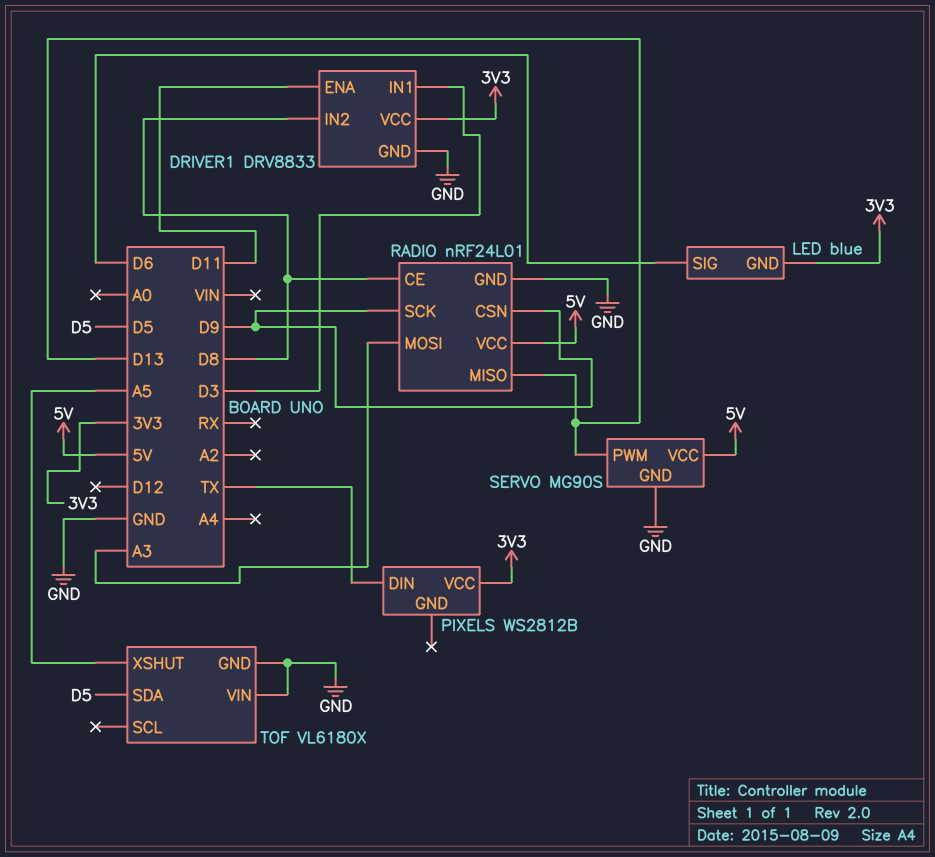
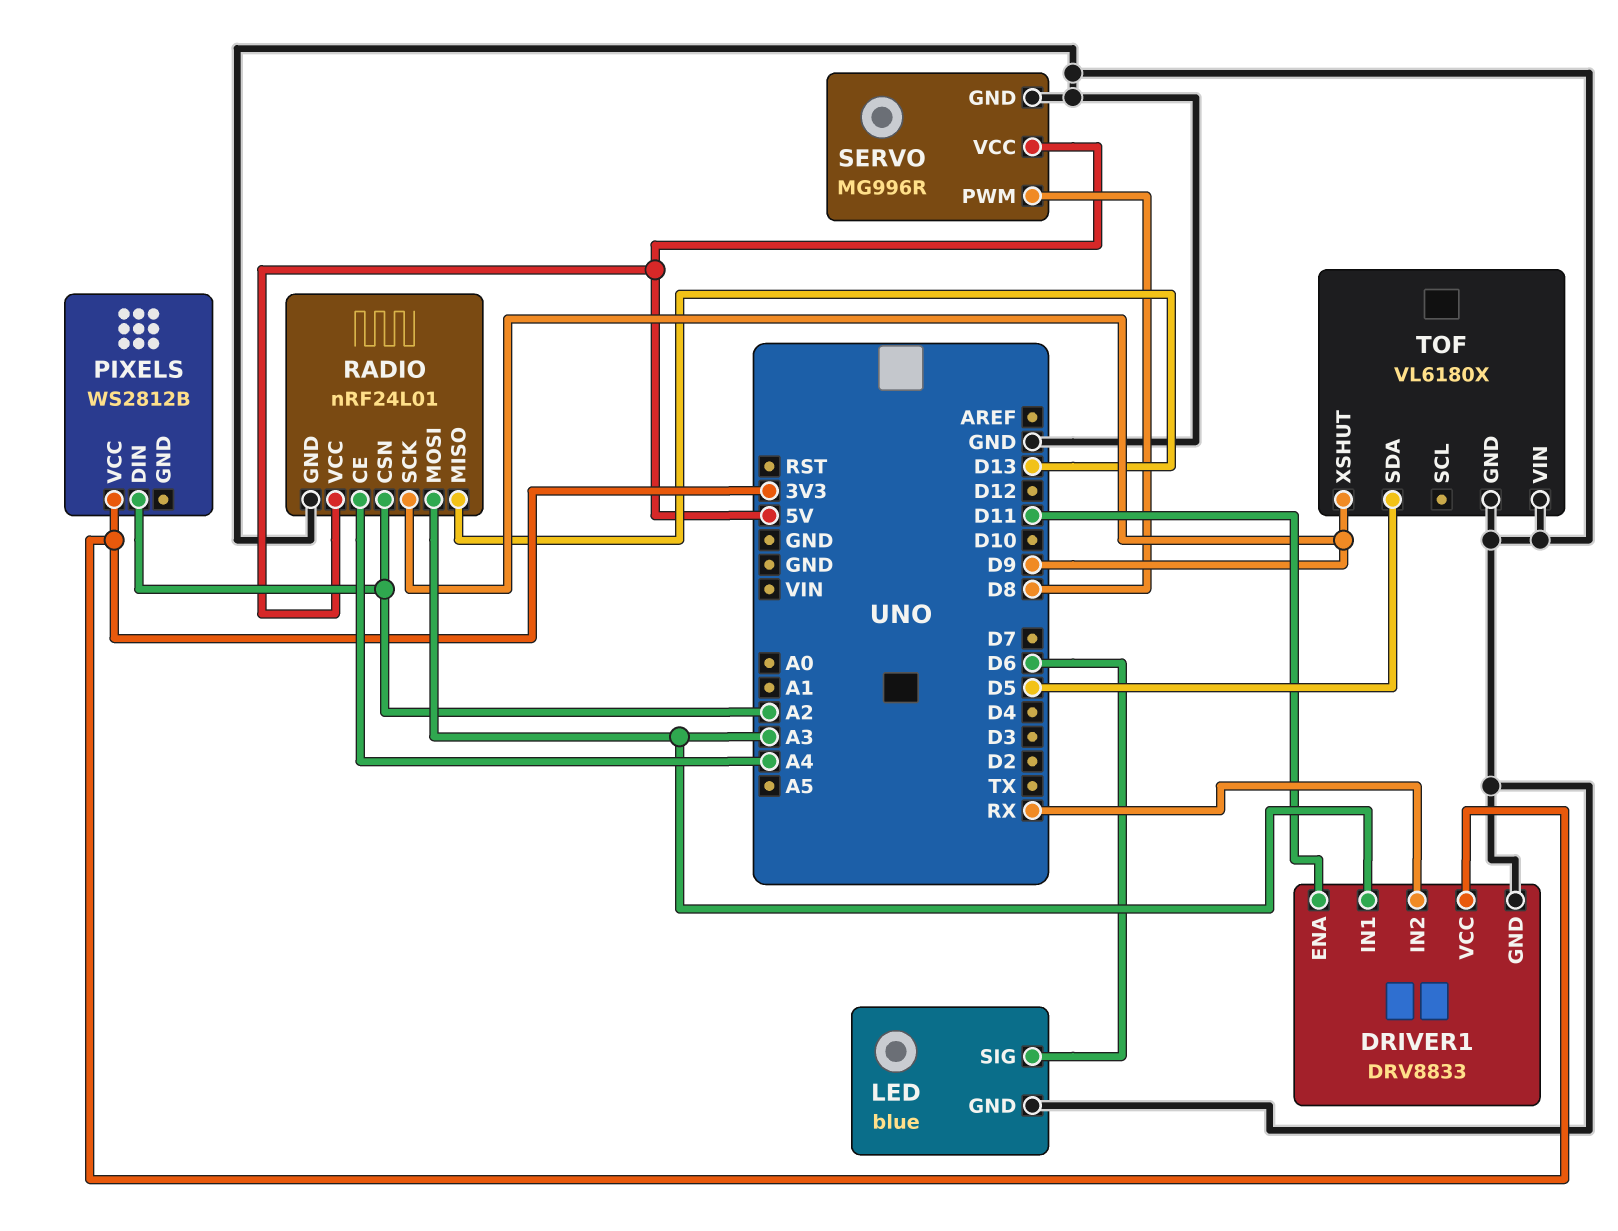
DRIVER1 pin IN1: D3 -> A3
DRIVER1 pin IN2: D8 -> RX
LED pin GND: 3V3 -> GND
PIXELS pin DIN: TX -> A2
RADIO pin CE: D8 -> A4
RADIO pin CSN: D9 -> A2
SERVO: MG90S -> MG996R
SERVO pin PWM: D13 -> D8
TOF pin XSHUT: A5 -> D9

